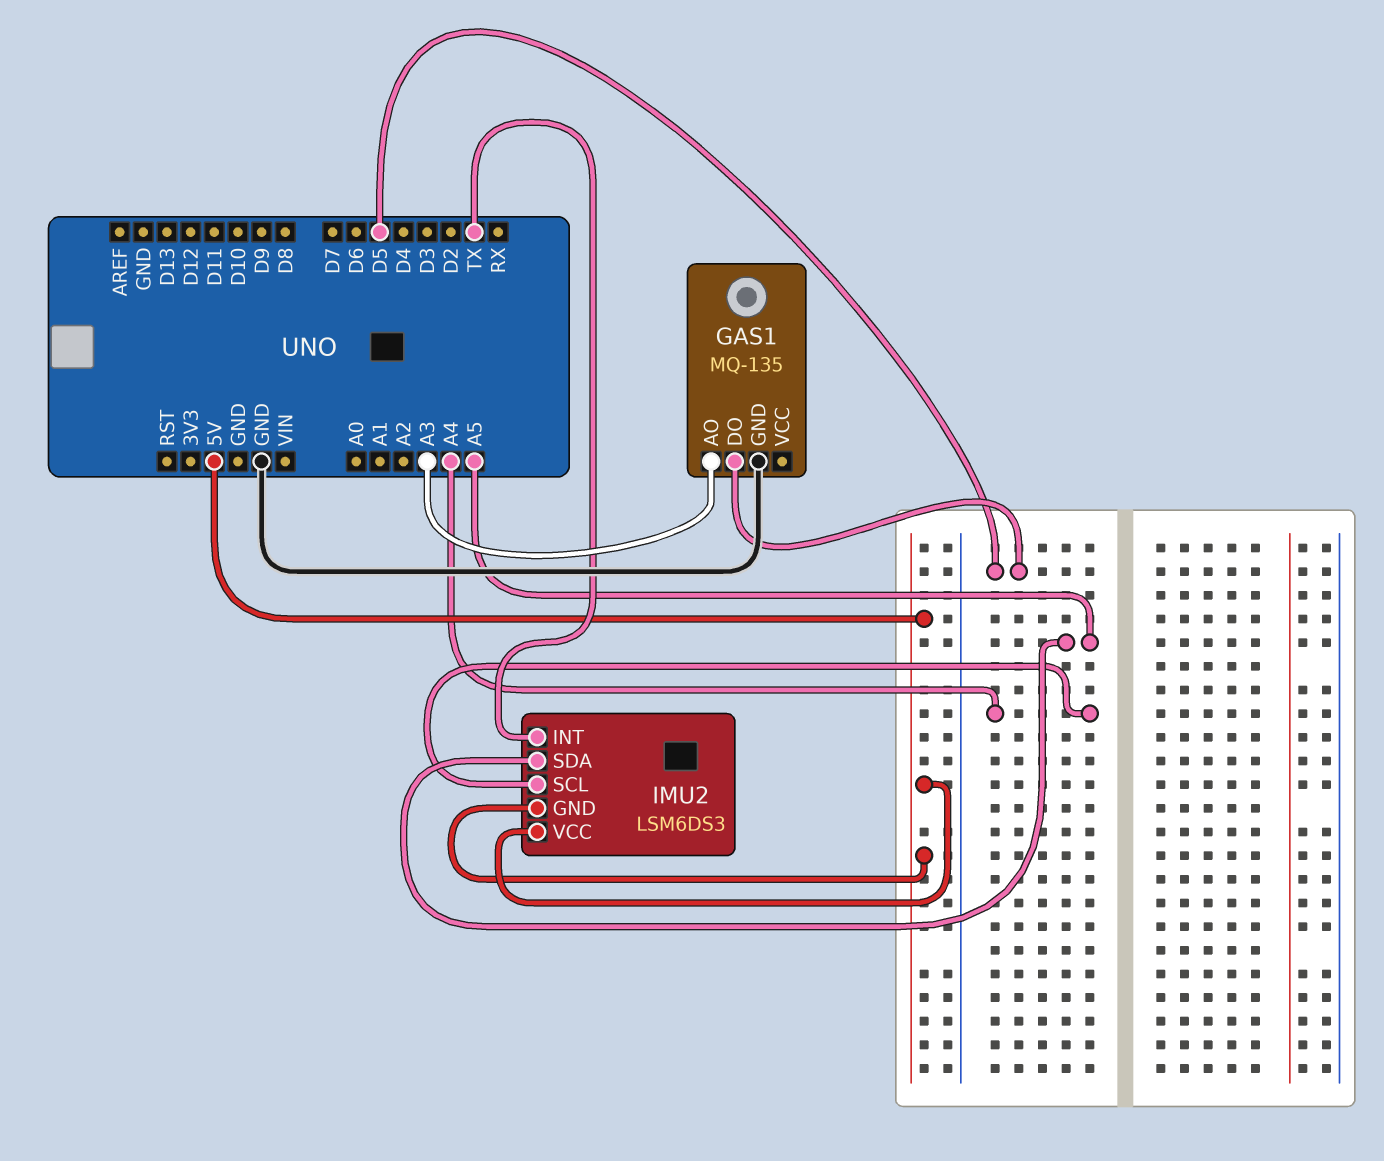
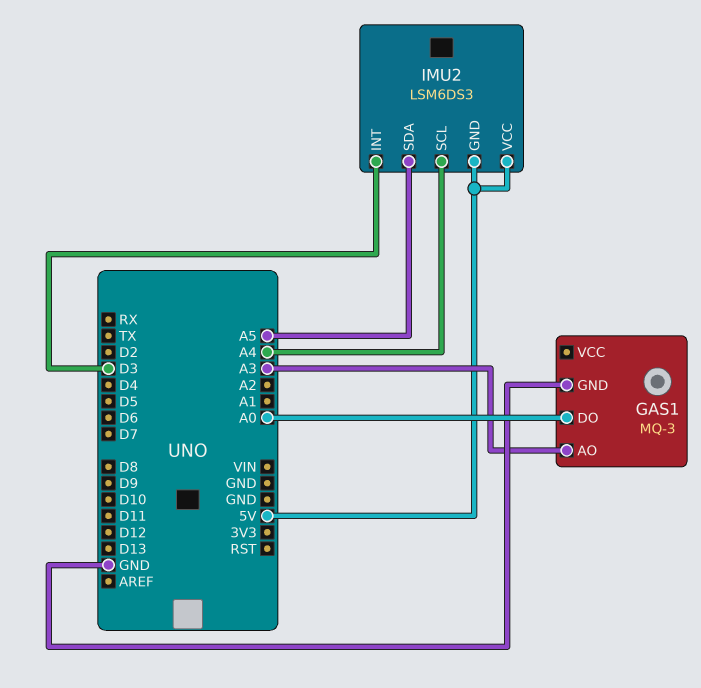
GAS1: MQ-135 -> MQ-3
GAS1 pin DO: D5 -> A0
IMU2 pin INT: TX -> D3

